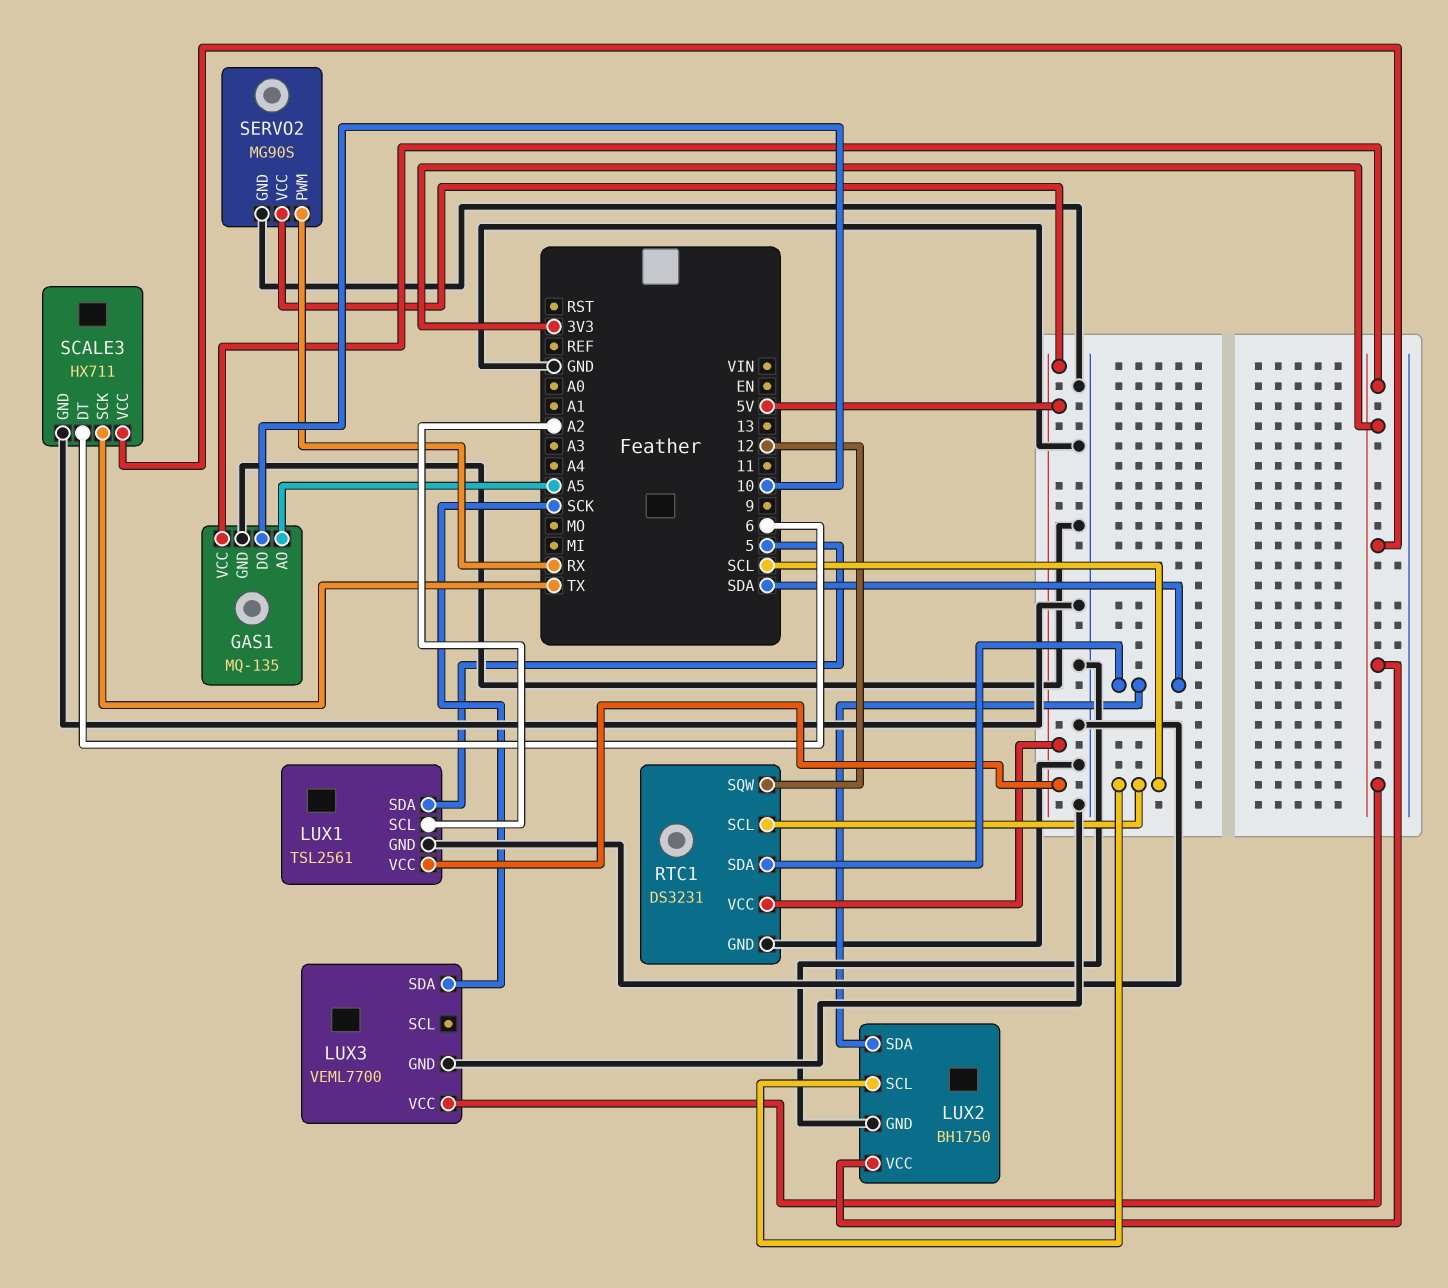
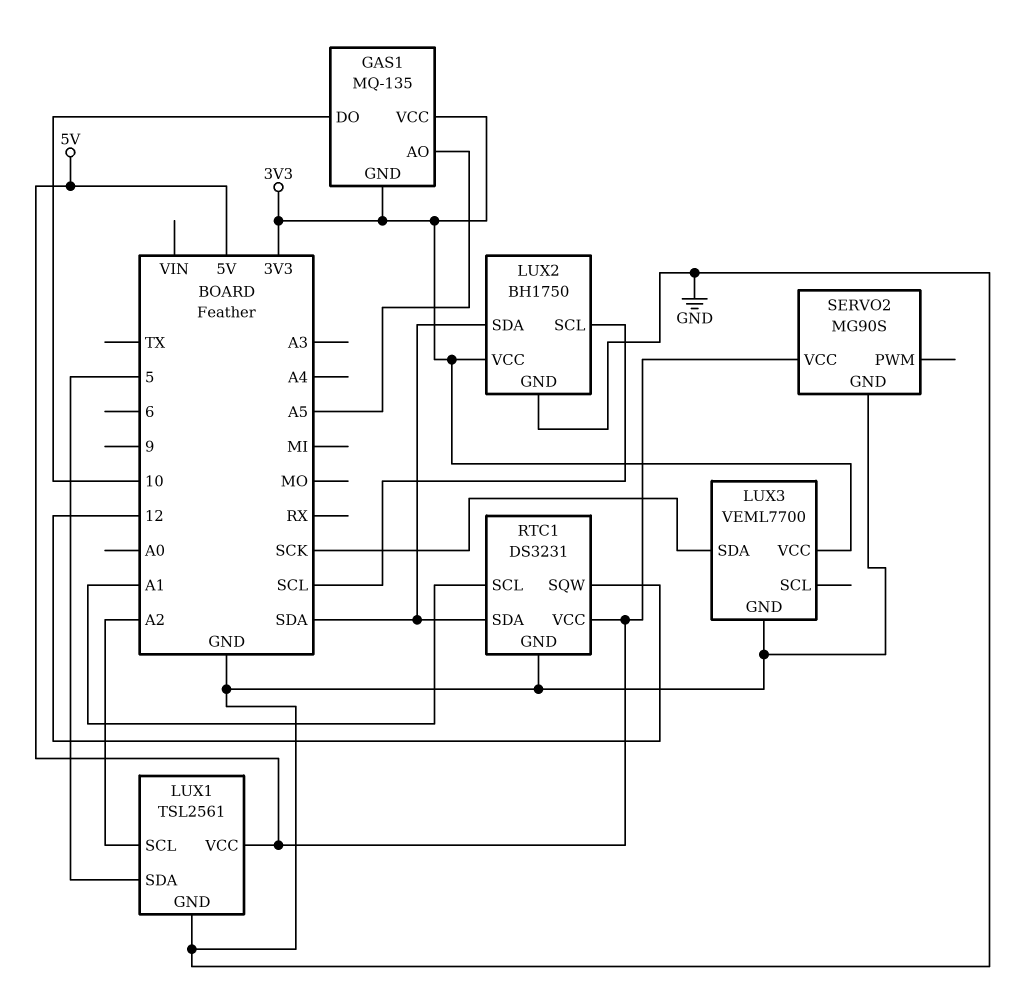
GAS1 pin GND: GND -> 3V3
RTC1 pin SCL: SCL -> A1
SCALE3: HX711 -> none
SCALE3 pin DT: 6 -> none
SCALE3 pin GND: GND -> none
SCALE3 pin SCK: TX -> none
SCALE3 pin VCC: 3V3 -> none
SERVO2 pin PWM: RX -> none

